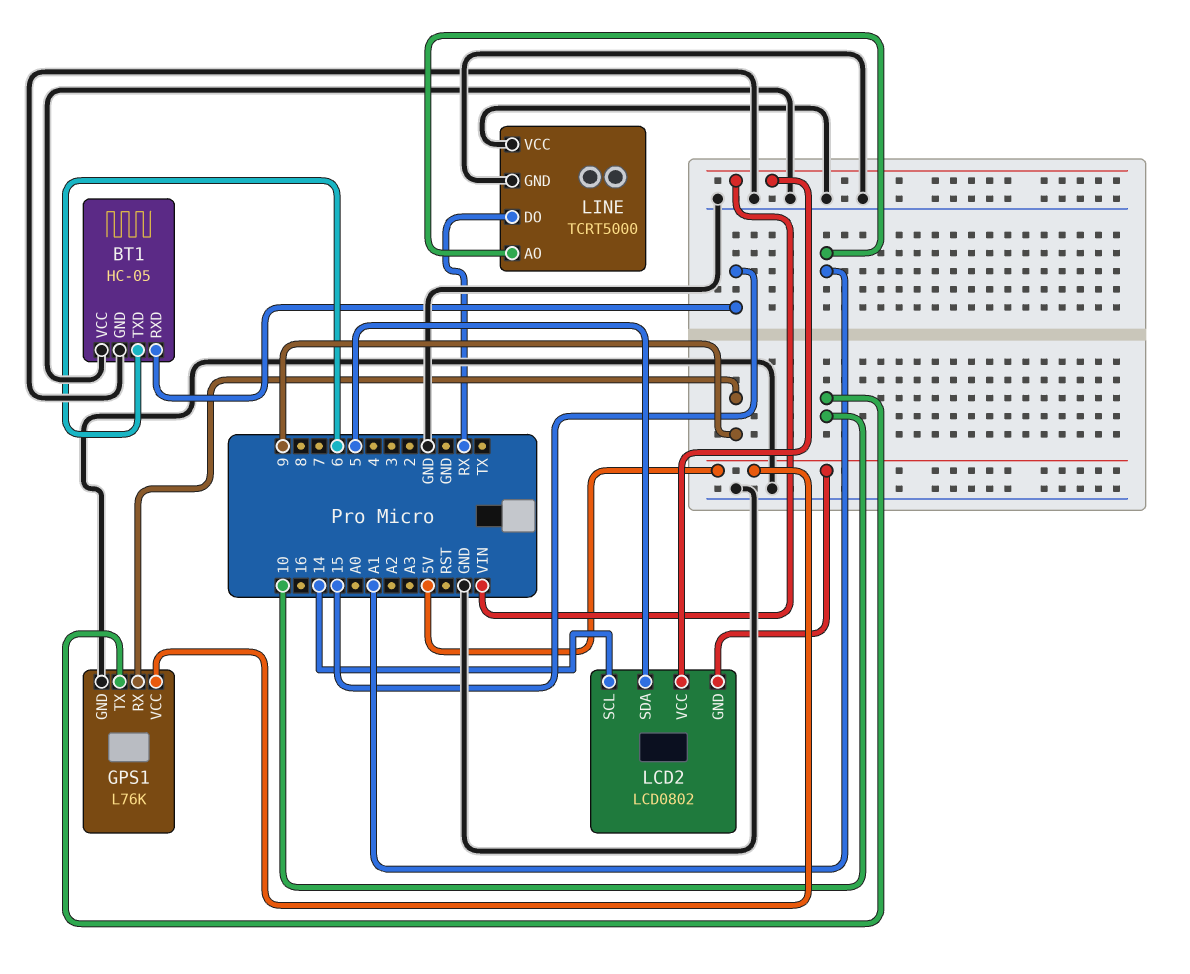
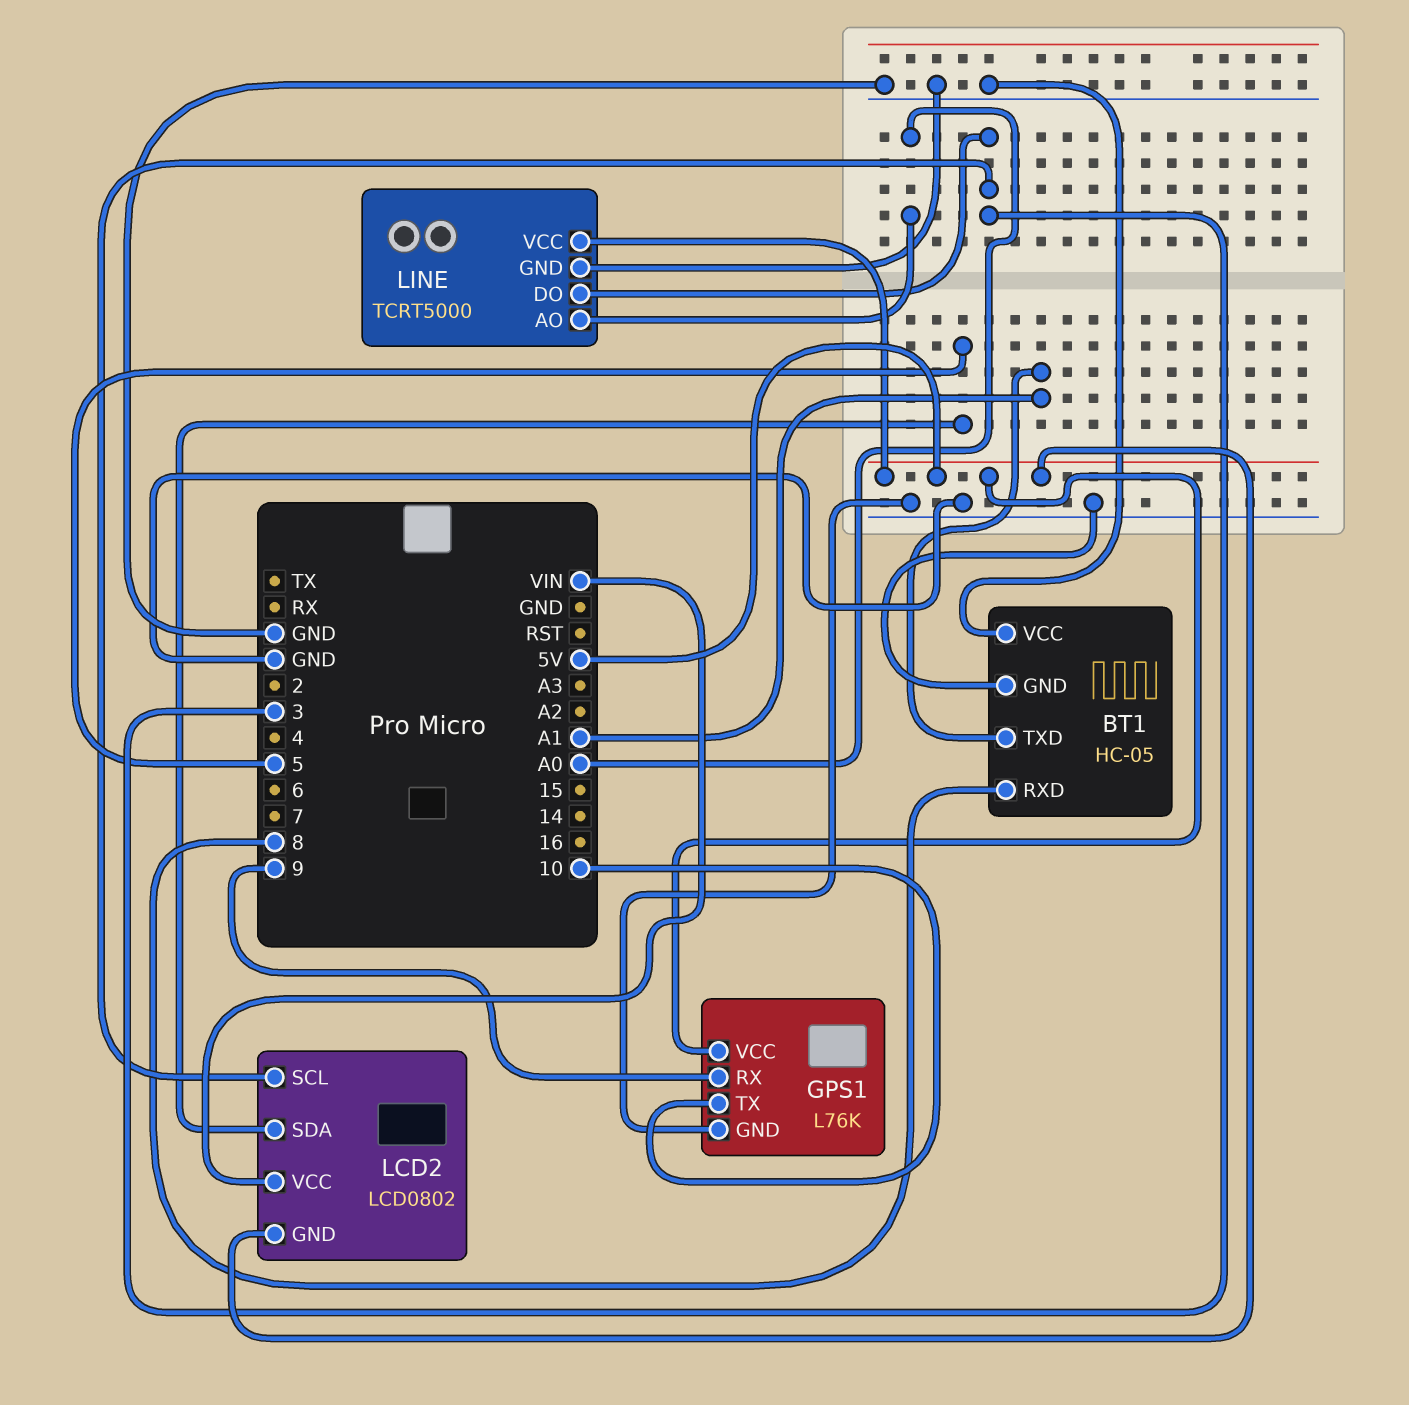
BT1 pin RXD: 15 -> 8
BT1 pin TXD: 6 -> A1
LCD2 pin SCL: 14 -> 3
LINE pin AO: A1 -> A0
LINE pin DO: RX -> 3
LINE pin VCC: GND -> 5V

